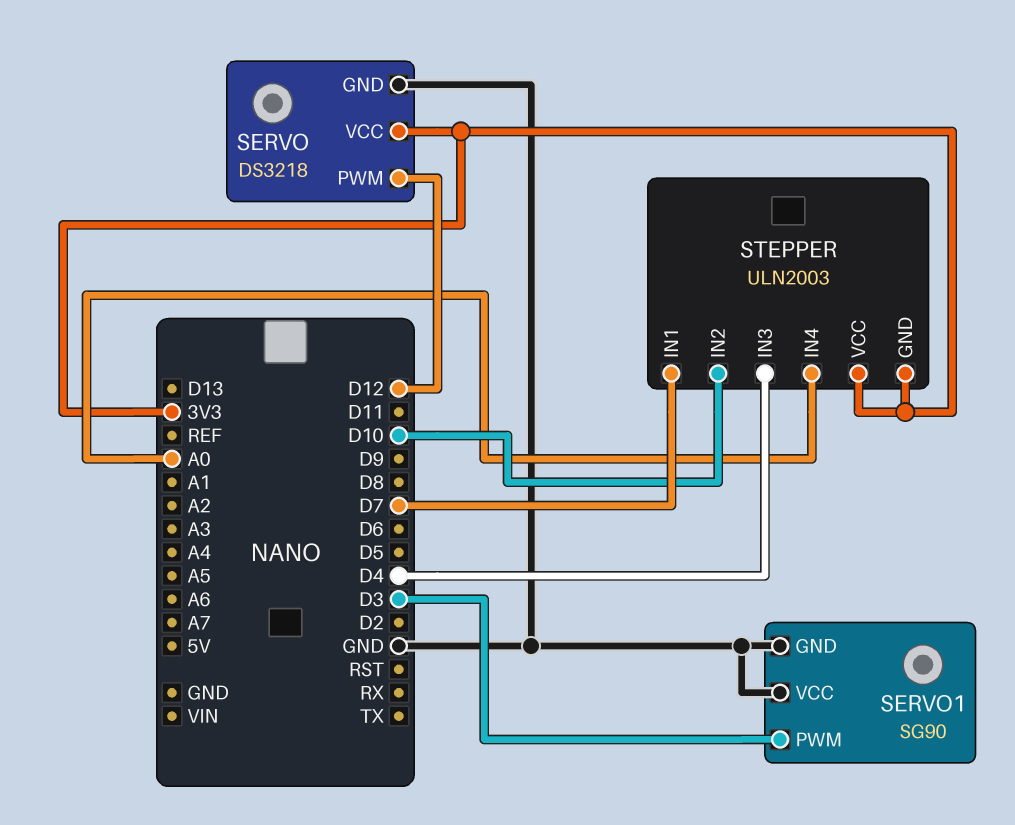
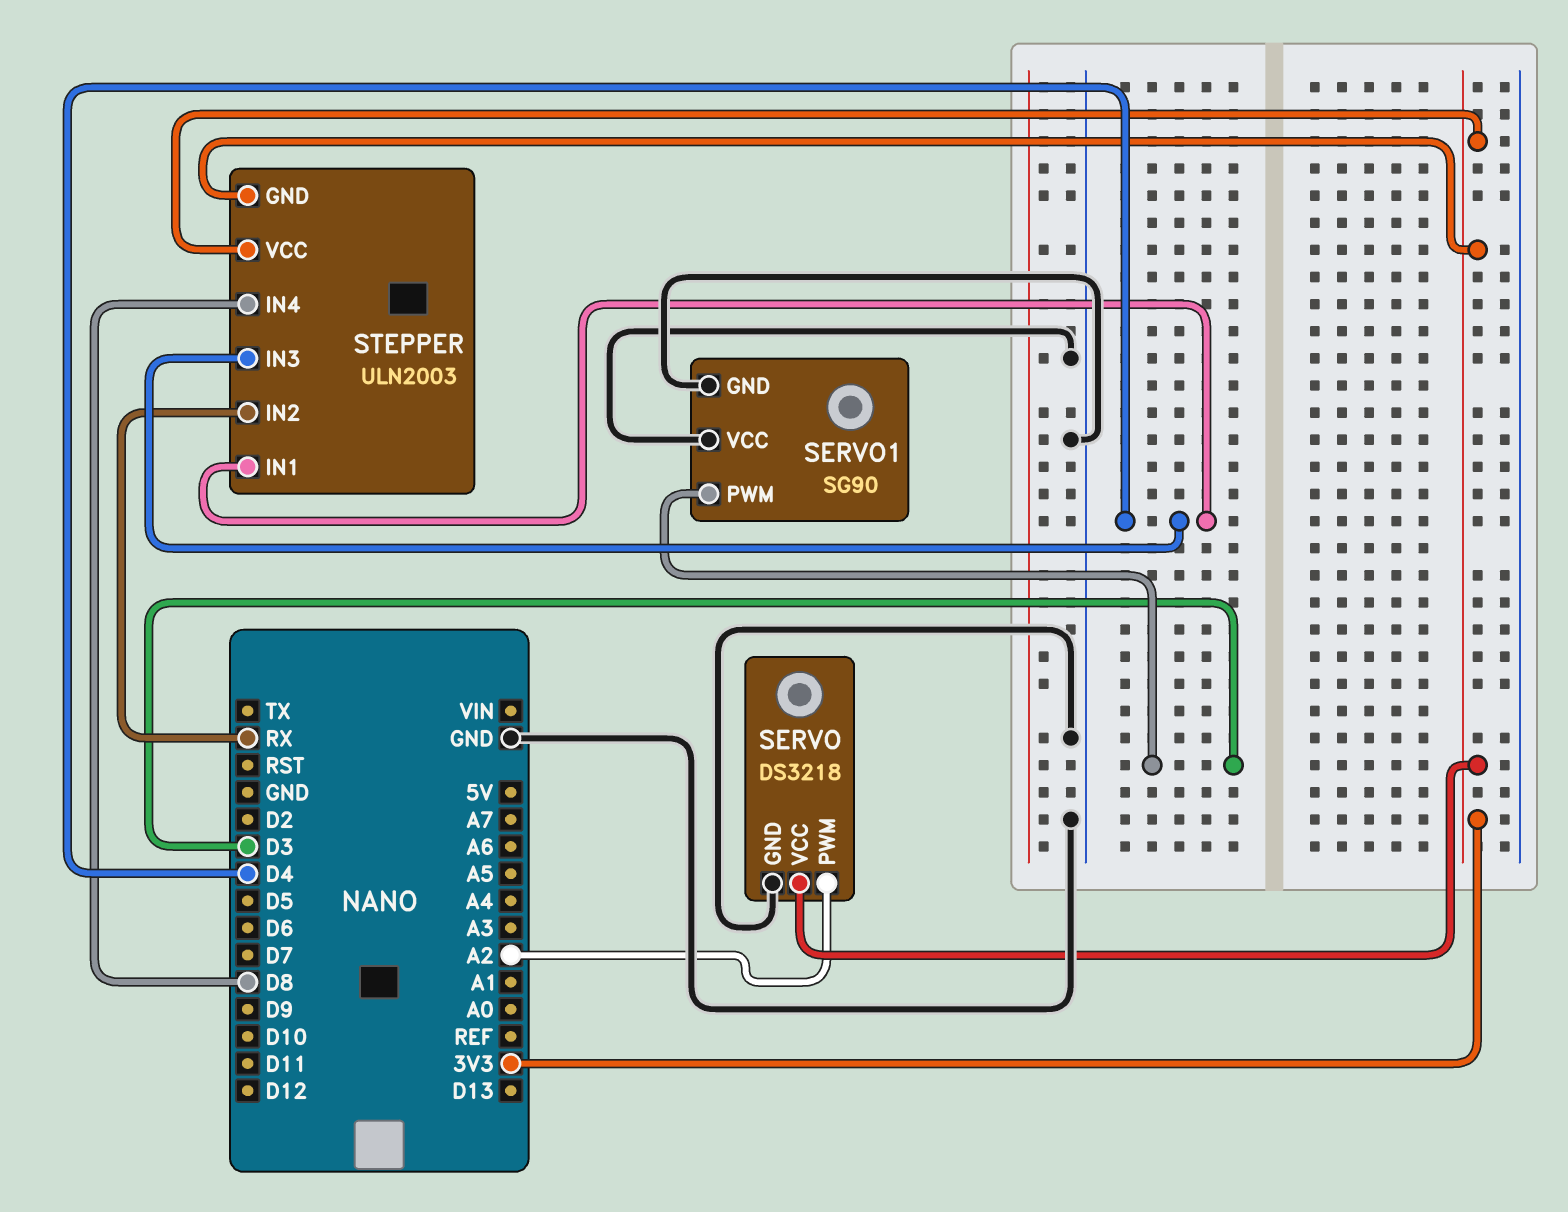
SERVO pin PWM: D12 -> A2
STEPPER pin IN1: D7 -> D4
STEPPER pin IN2: D10 -> RX
STEPPER pin IN4: A0 -> D8

